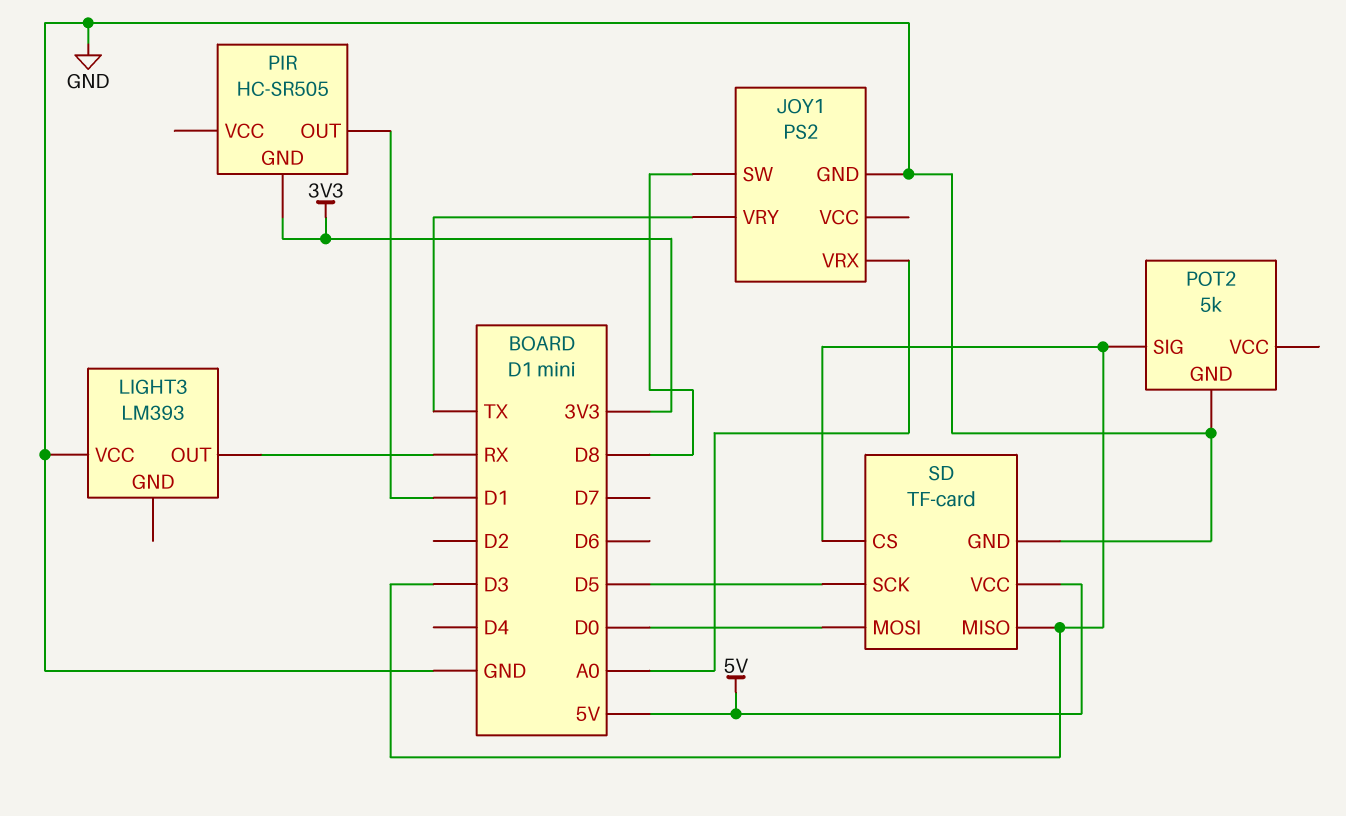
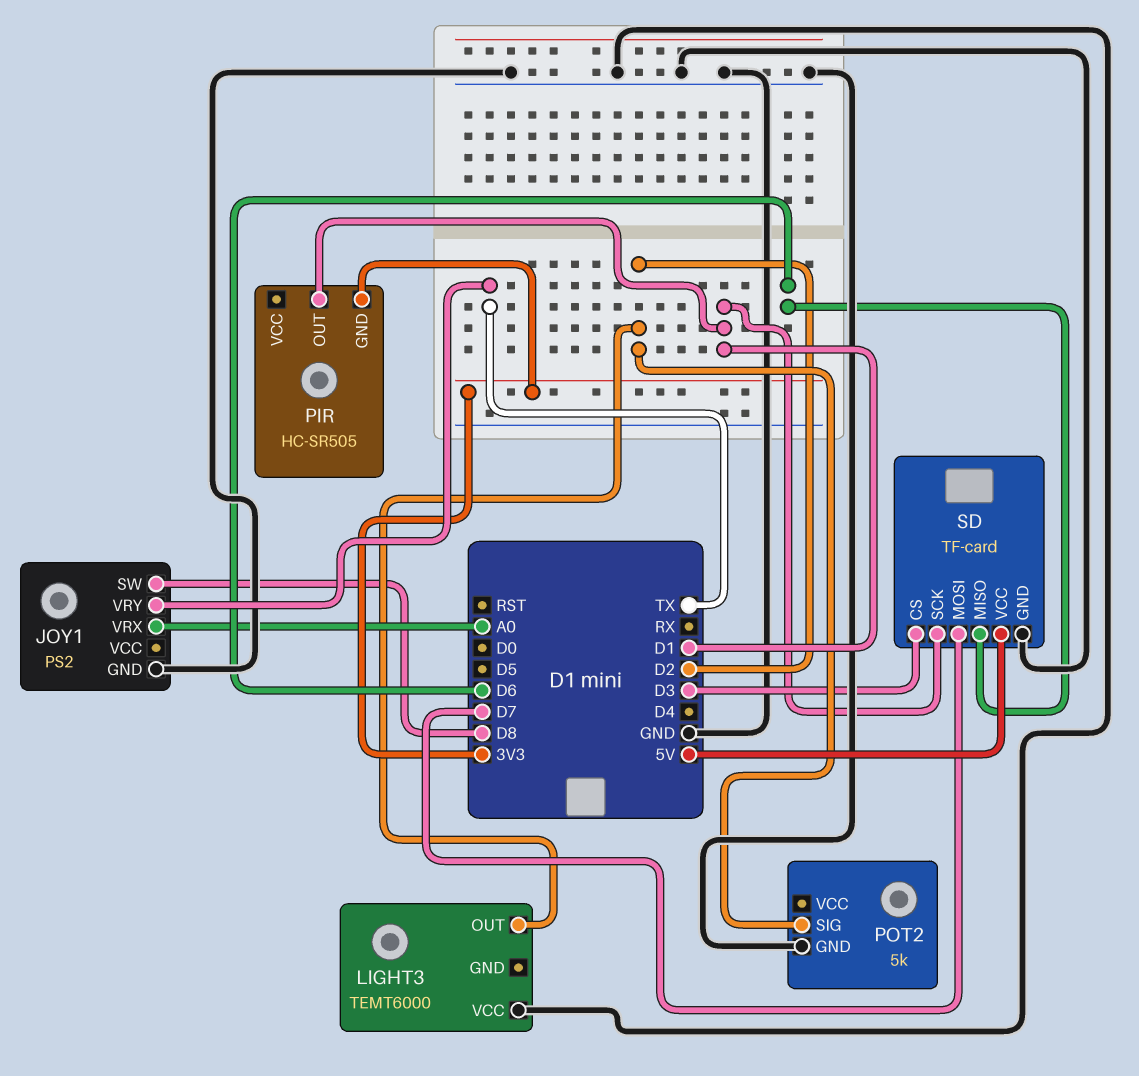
LIGHT3: LM393 -> TEMT6000
LIGHT3 pin OUT: RX -> D2
POT2 pin SIG: D3 -> D2
SD pin MISO: D3 -> D6
SD pin MOSI: D0 -> D7
SD pin SCK: D5 -> D1

